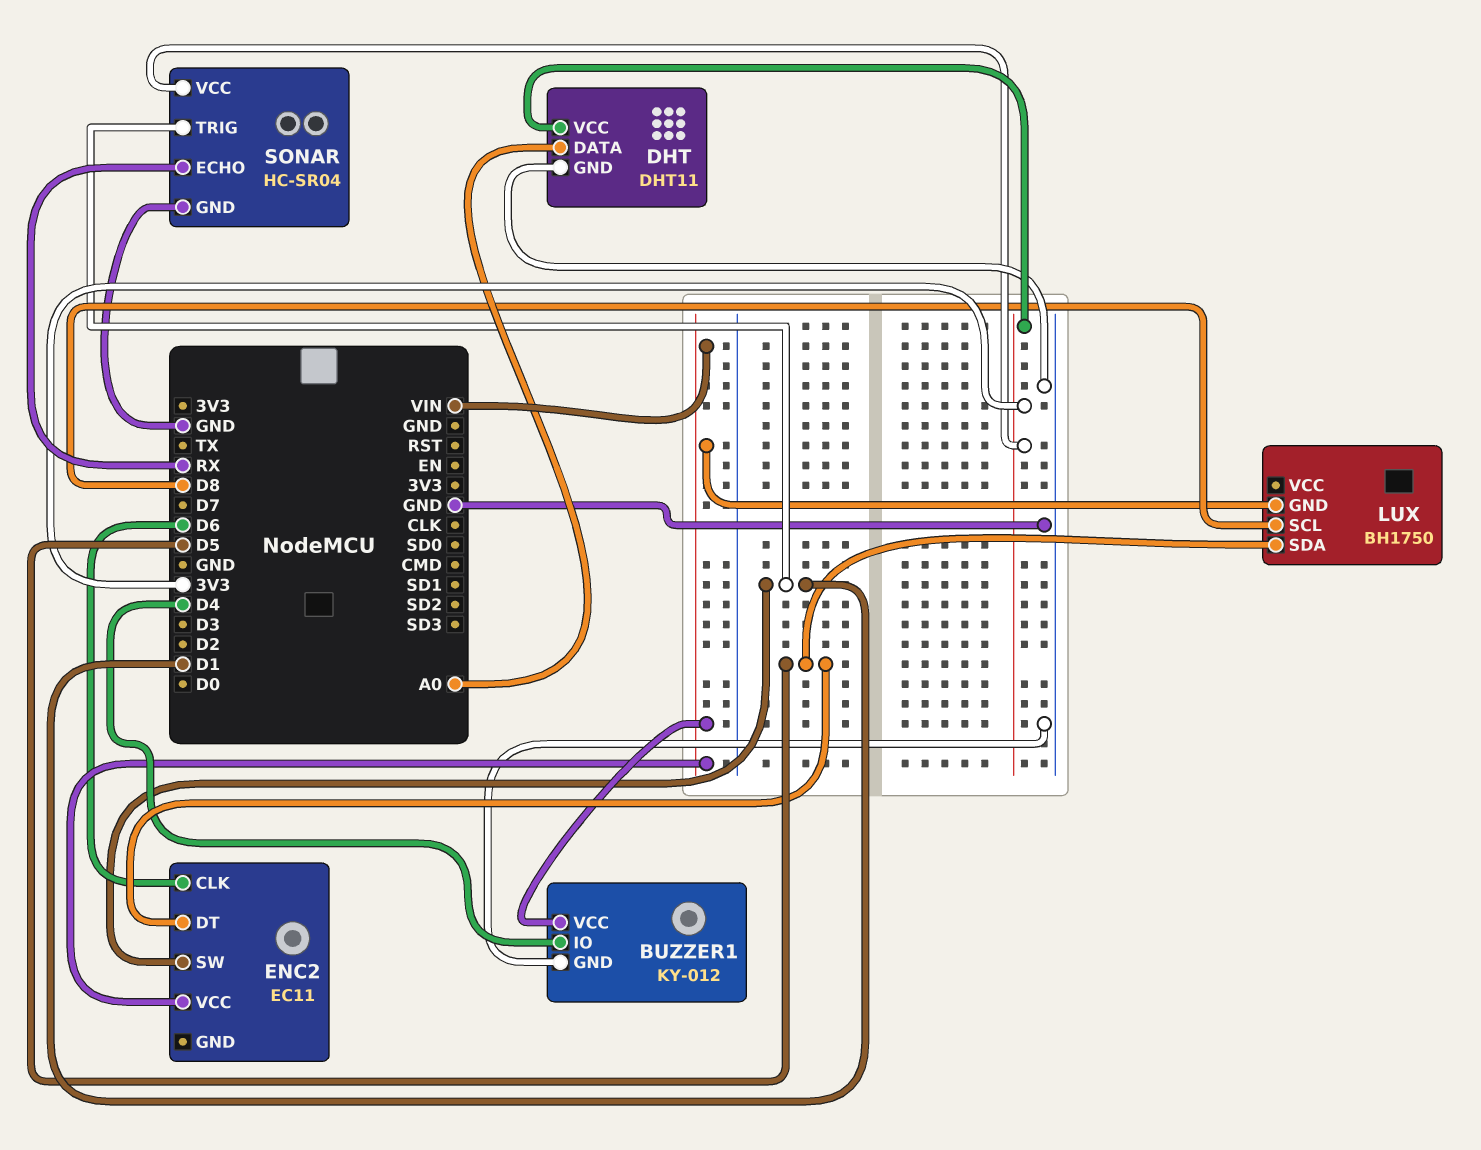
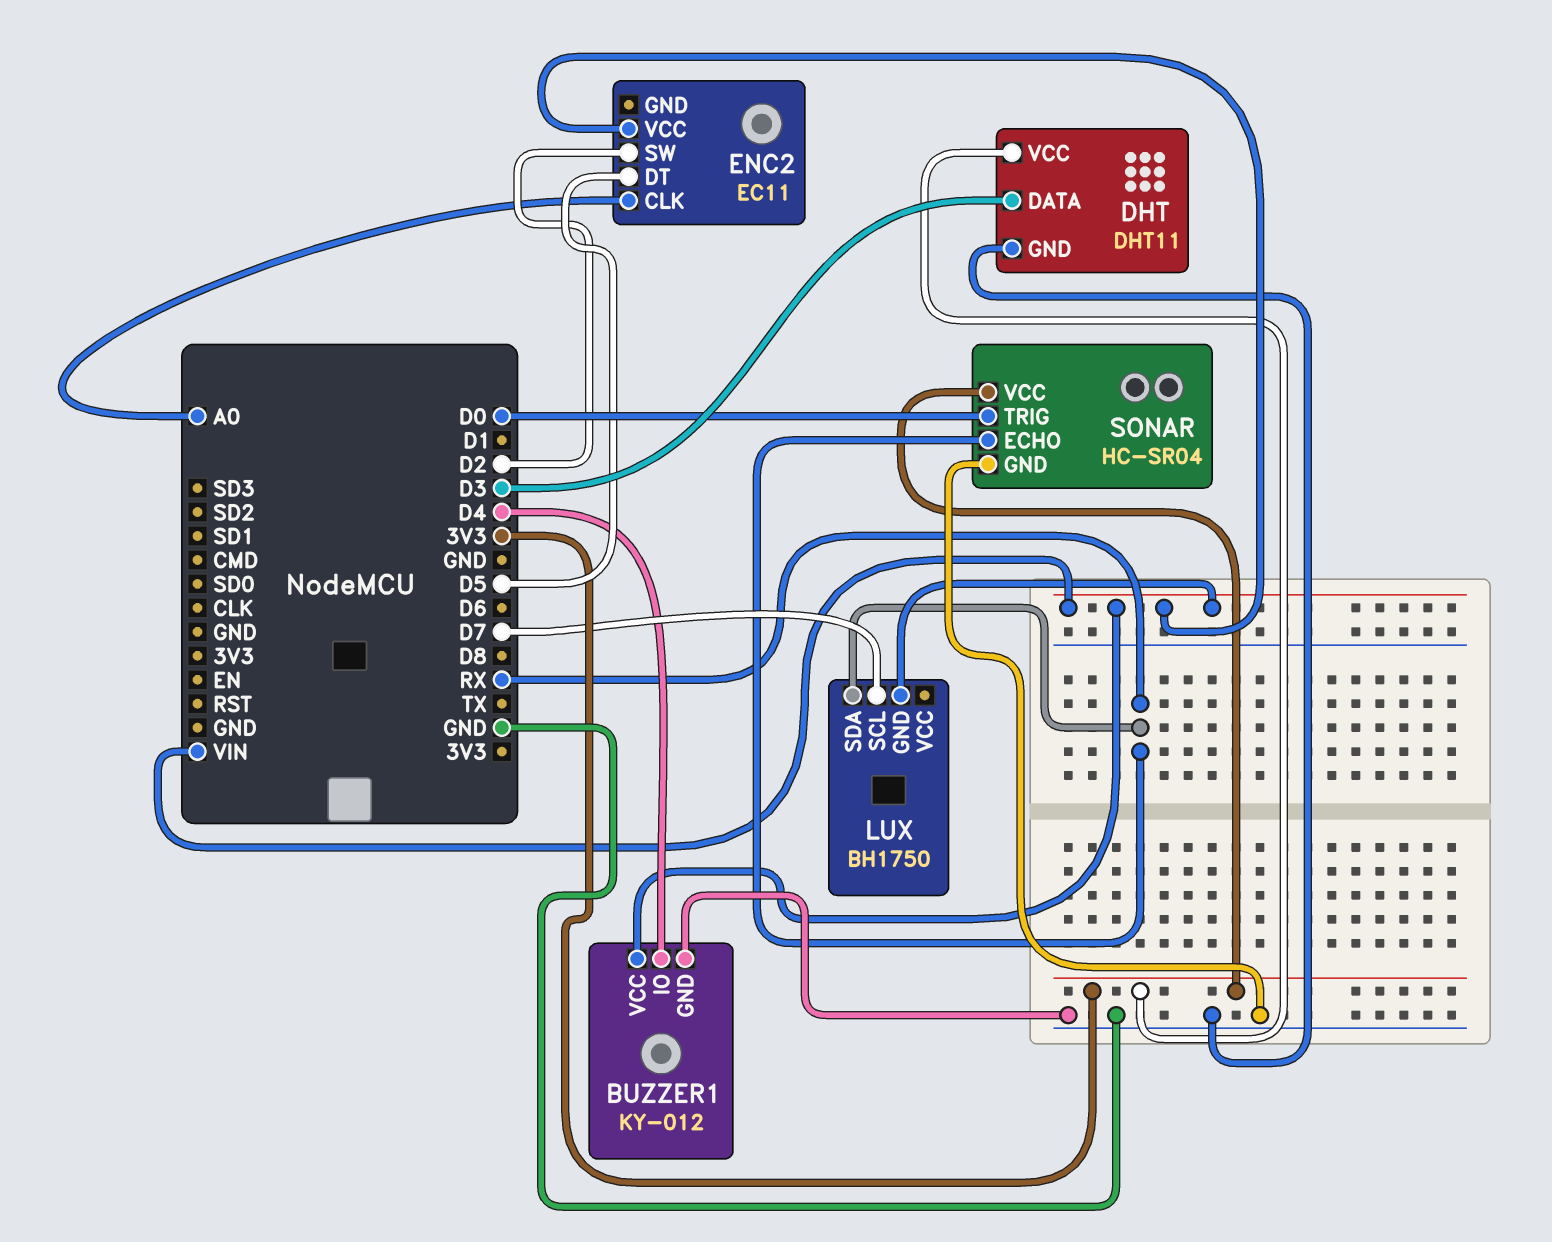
DHT pin DATA: A0 -> D3
ENC2 pin CLK: D6 -> A0
ENC2 pin SW: D1 -> D2
LUX pin SCL: D8 -> D7
LUX pin SDA: D5 -> RX
SONAR pin TRIG: D1 -> D0

